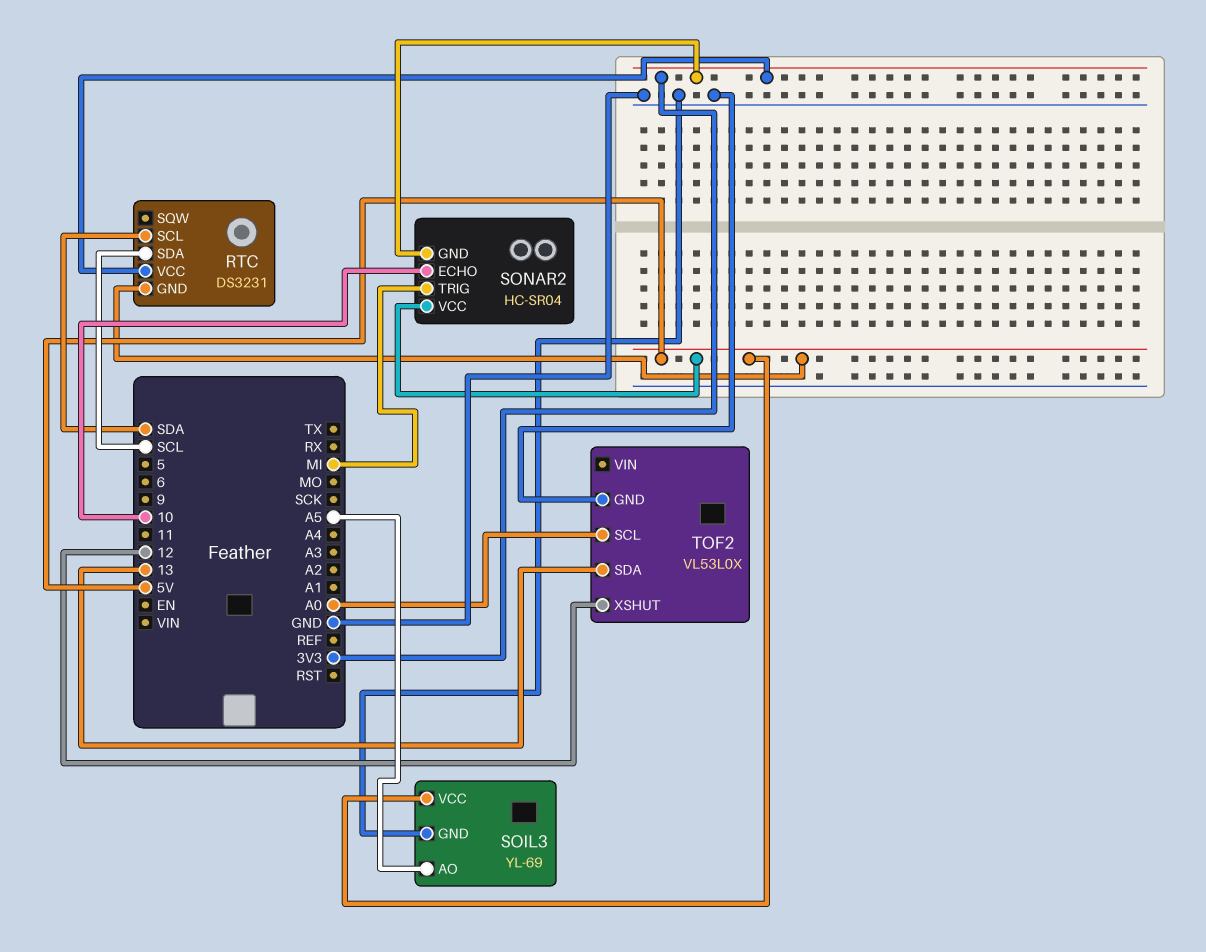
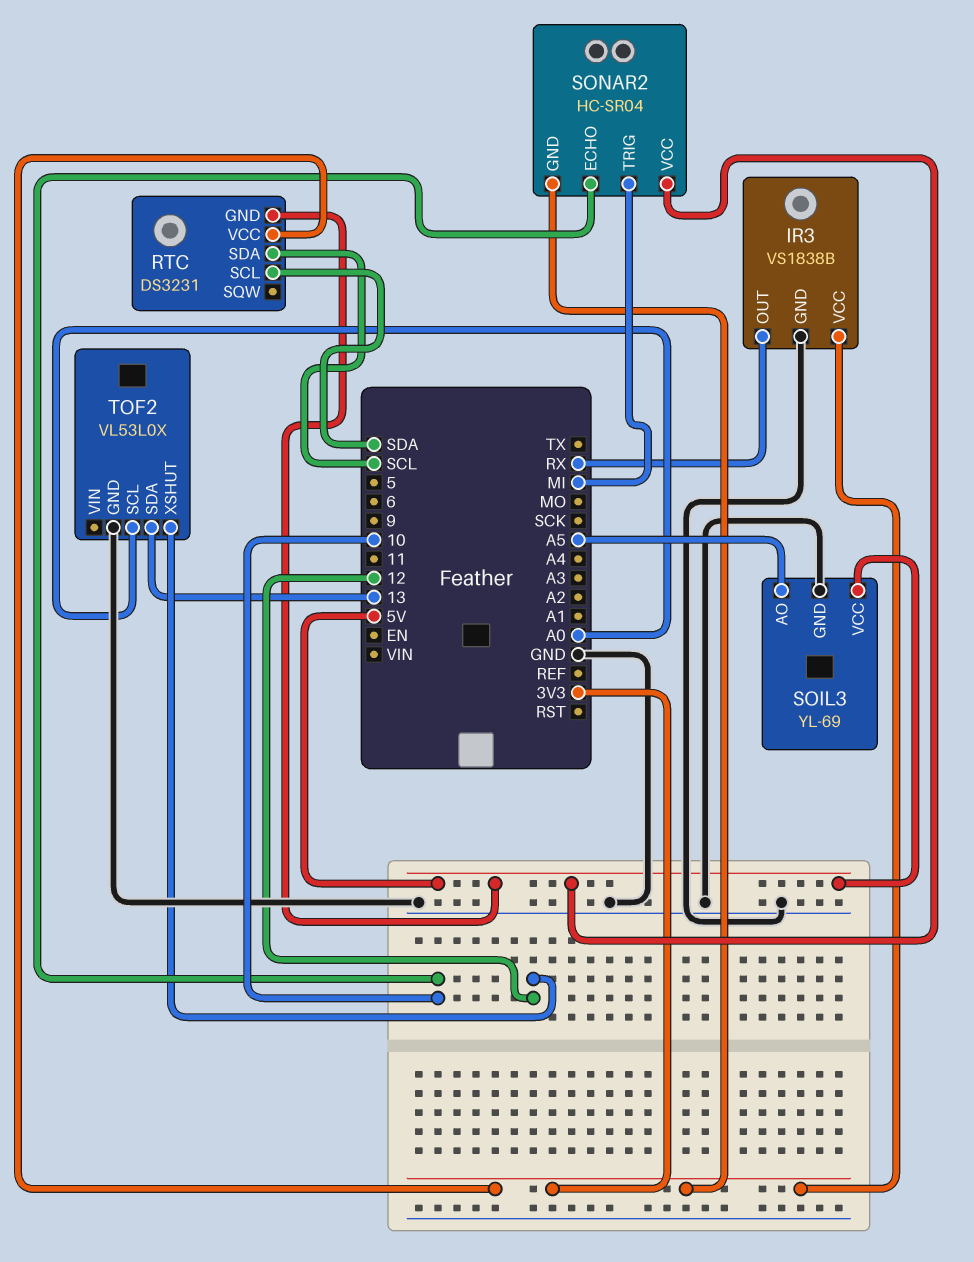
IR3: none -> VS1838B
IR3 pin GND: none -> GND
IR3 pin OUT: none -> RX
IR3 pin VCC: none -> 3V3

